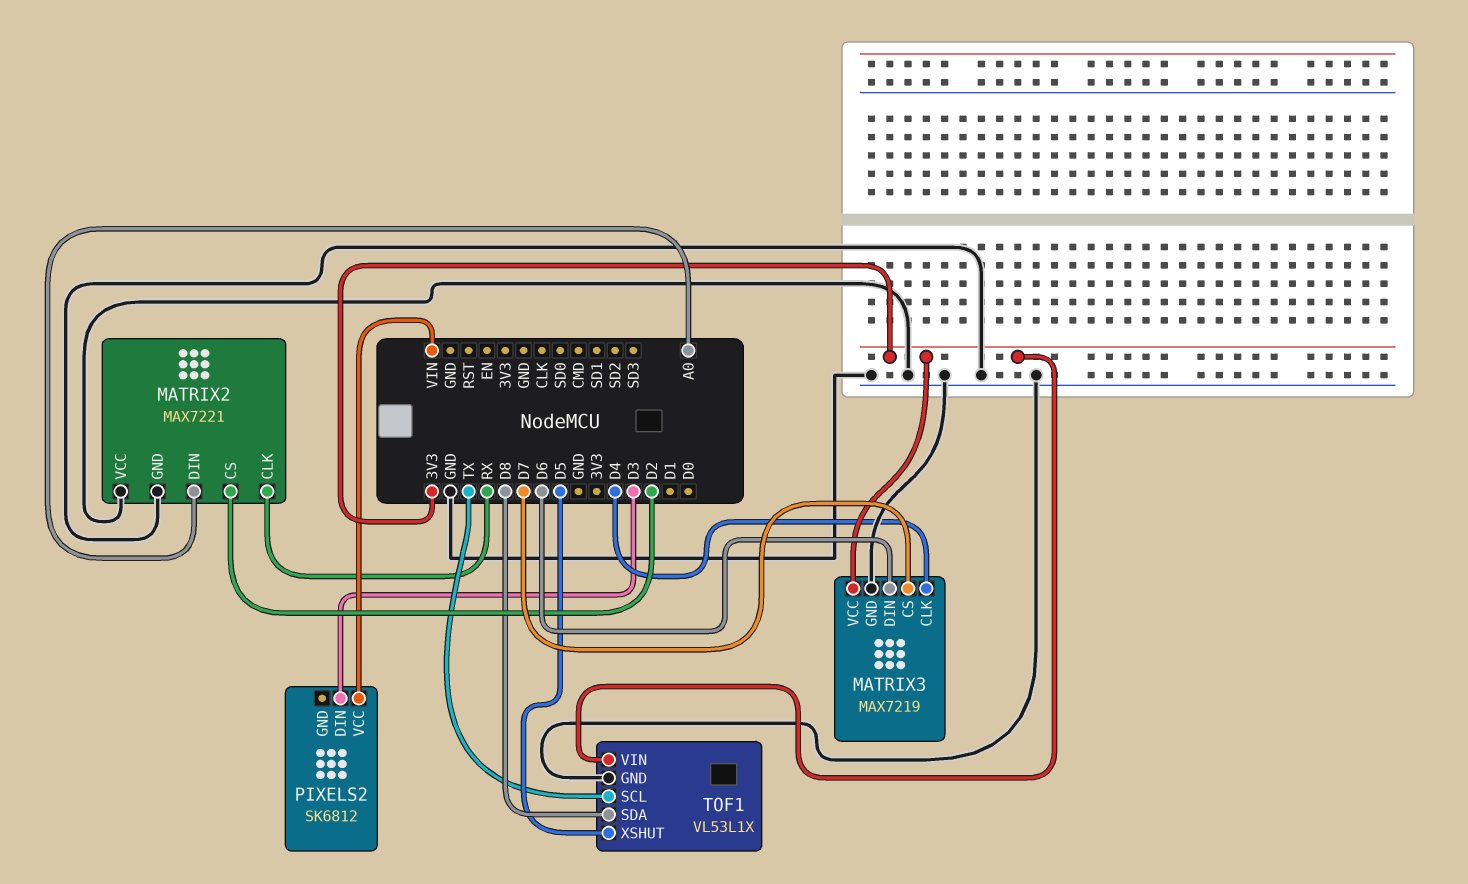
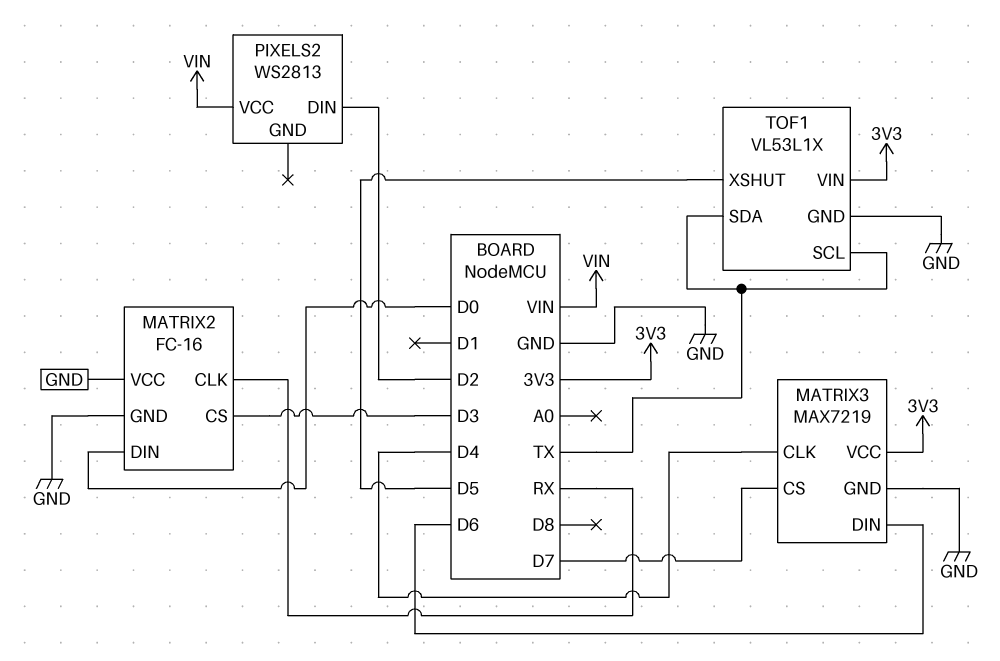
MATRIX2: MAX7221 -> FC-16
MATRIX2 pin CS: D2 -> D3
MATRIX2 pin DIN: A0 -> D0
PIXELS2: SK6812 -> WS2813
PIXELS2 pin DIN: D3 -> D2
TOF1 pin SDA: D8 -> TX

